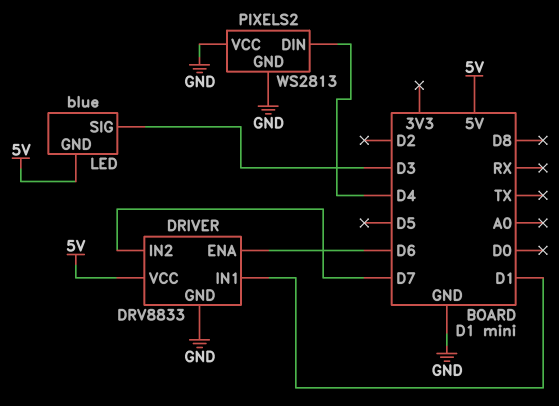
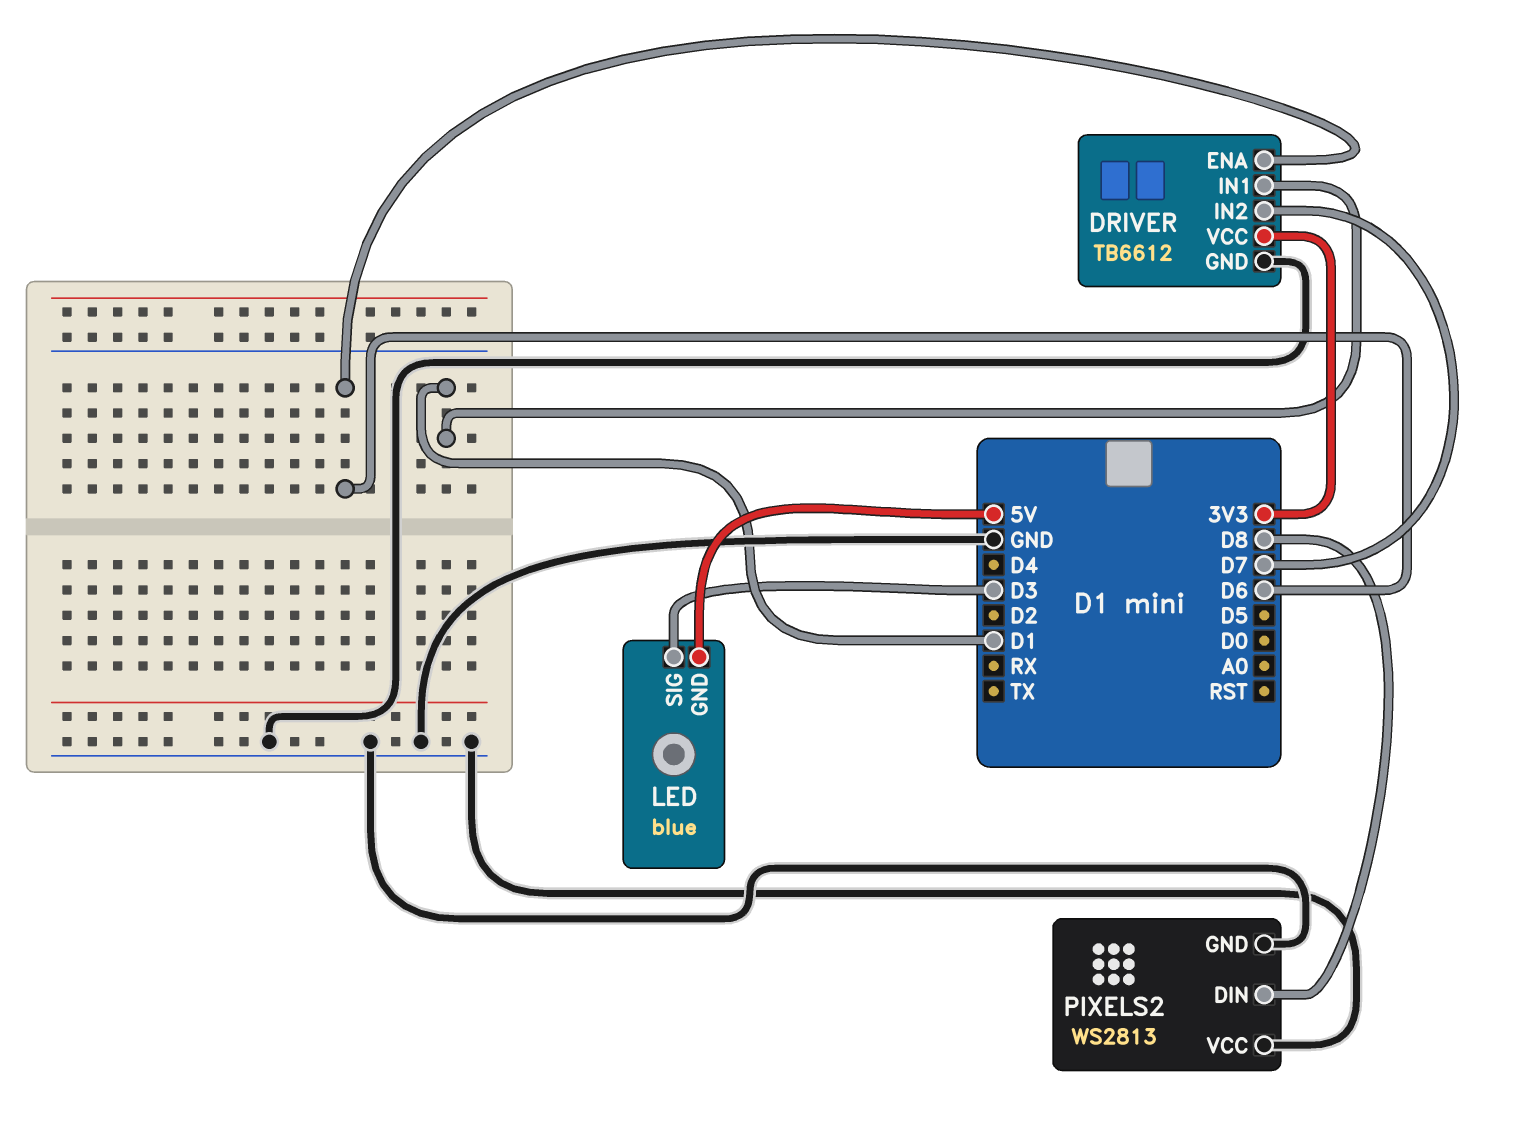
DRIVER: DRV8833 -> TB6612
DRIVER pin VCC: 5V -> 3V3
PIXELS2 pin DIN: D4 -> D8

